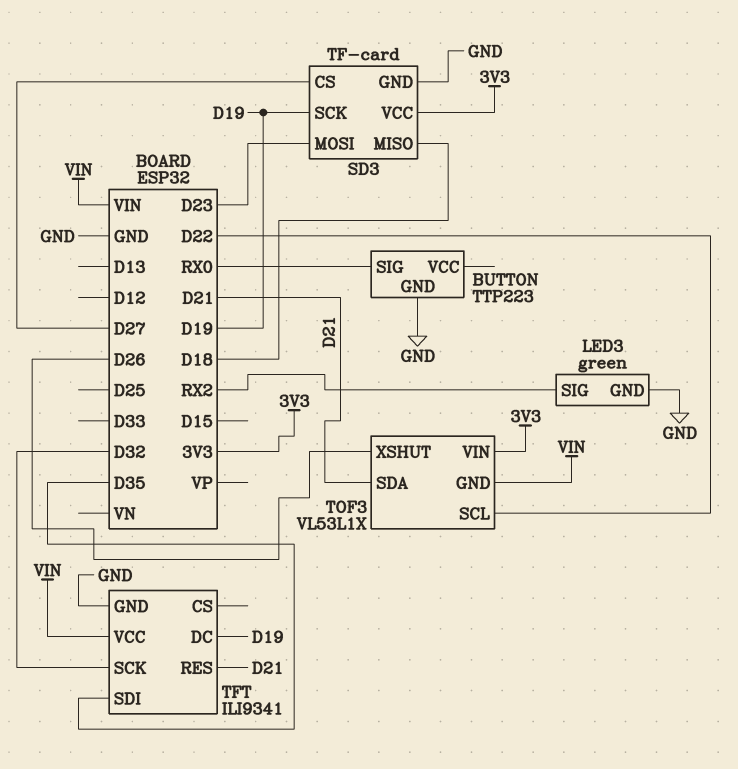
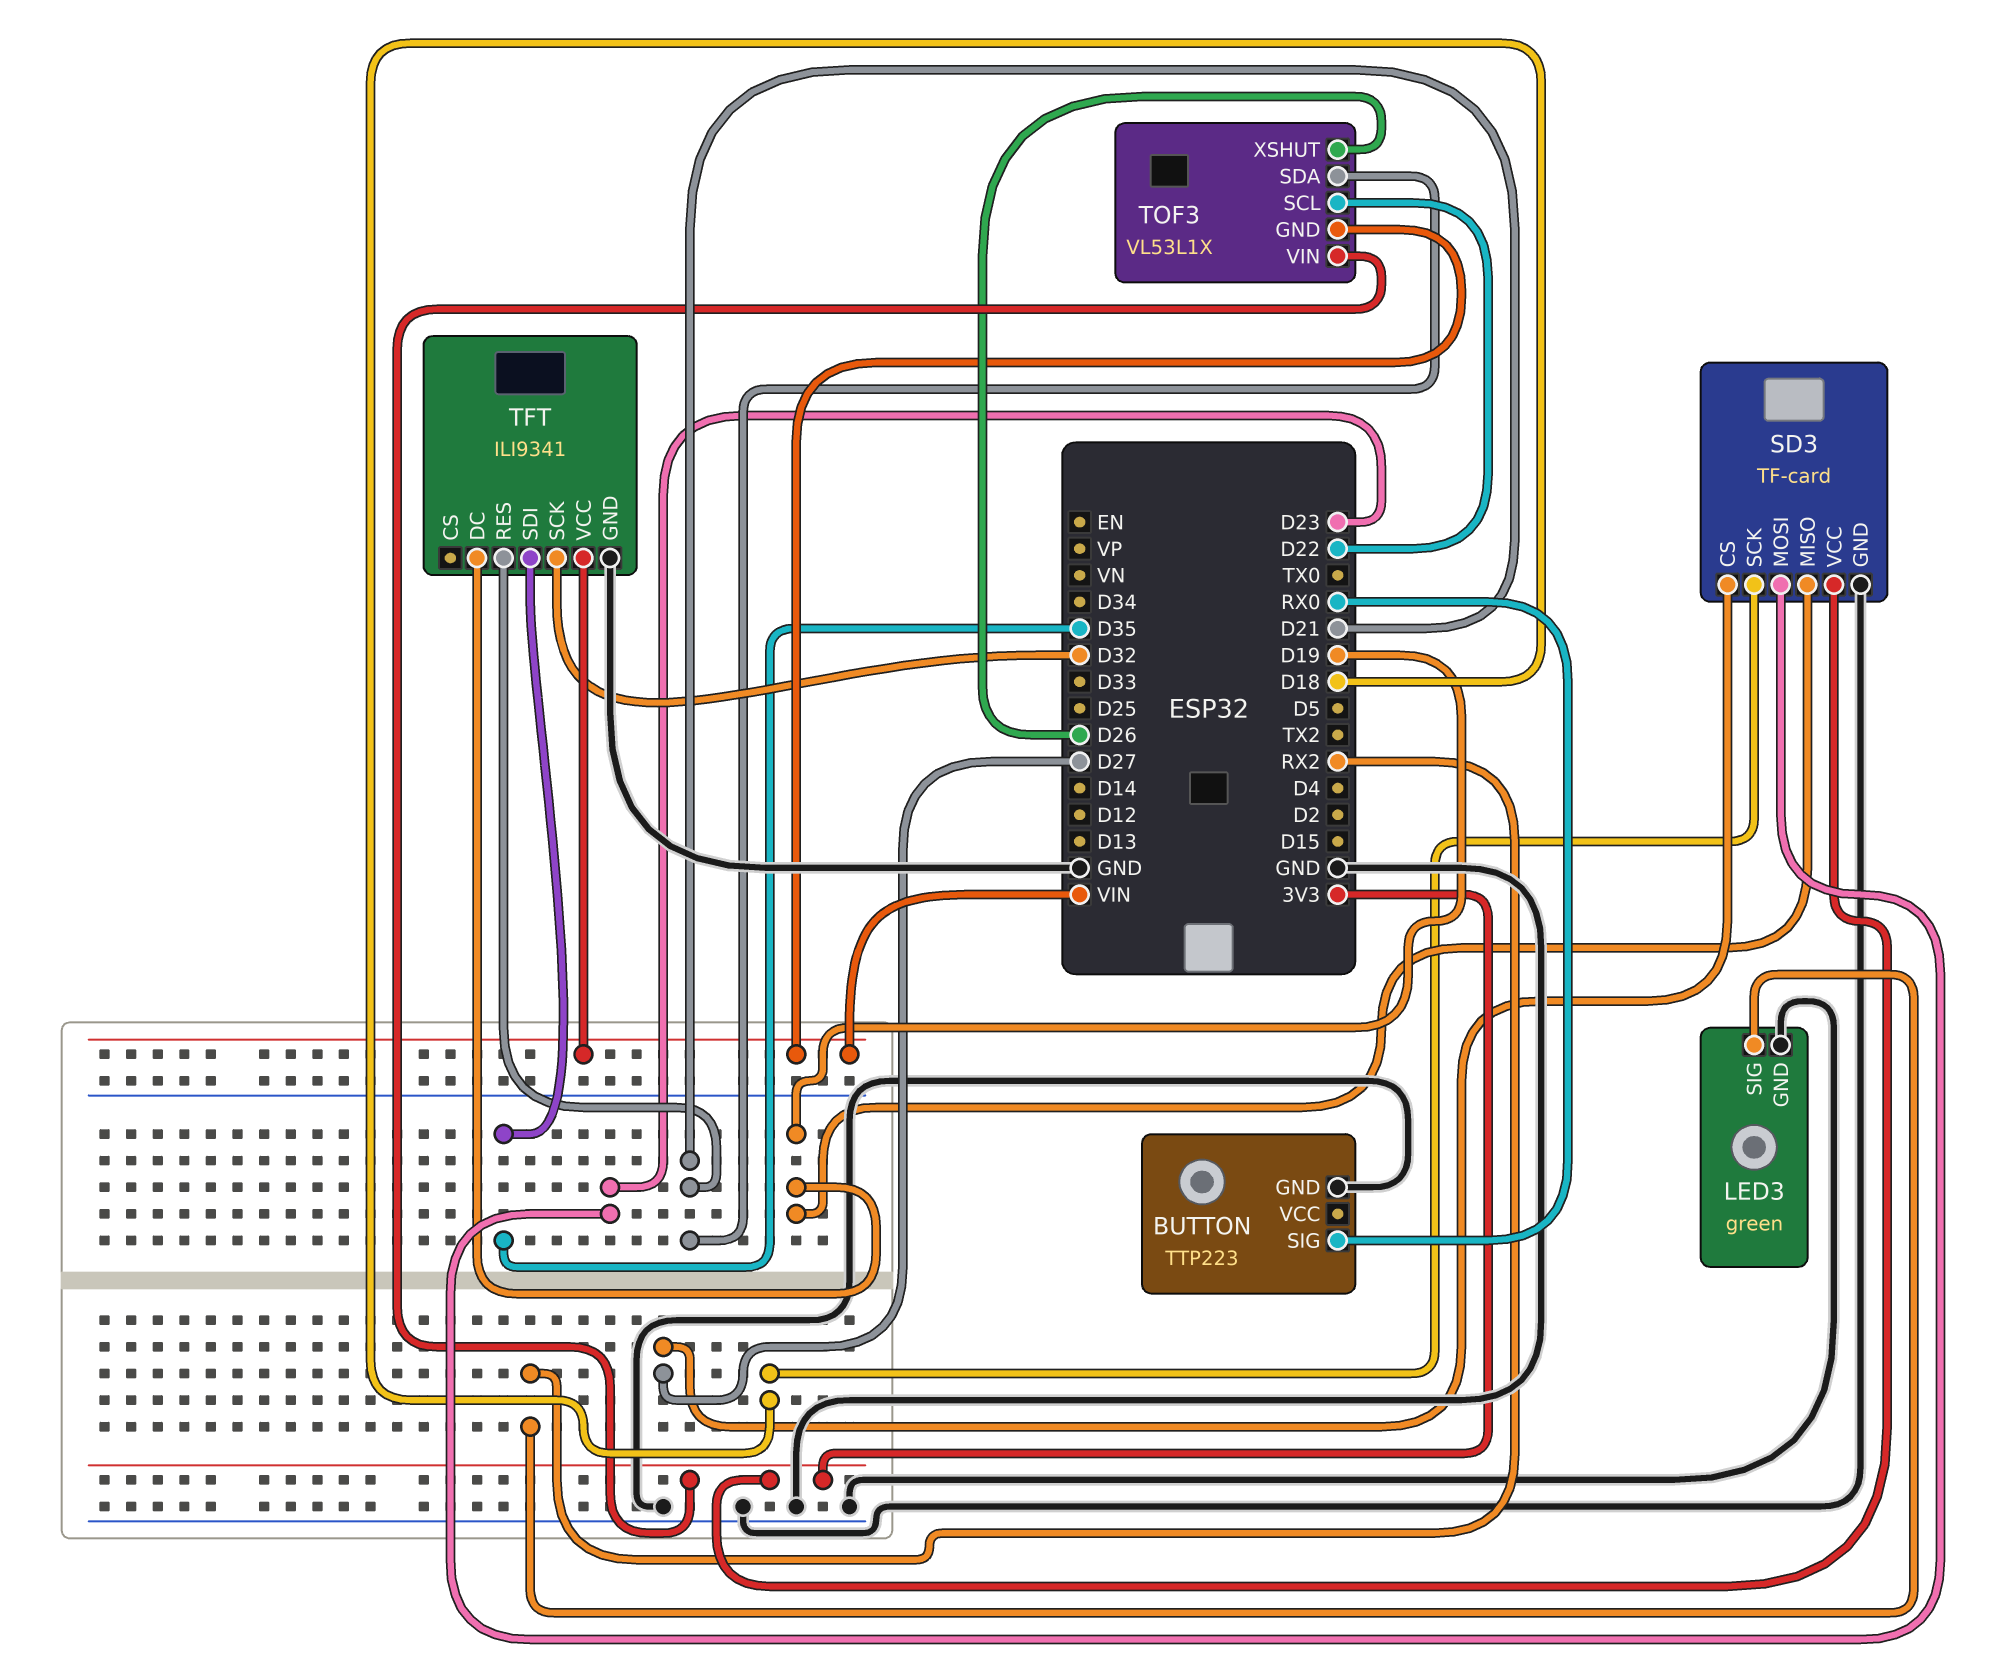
SD3 pin MISO: D18 -> D19
SD3 pin SCK: D19 -> D18

